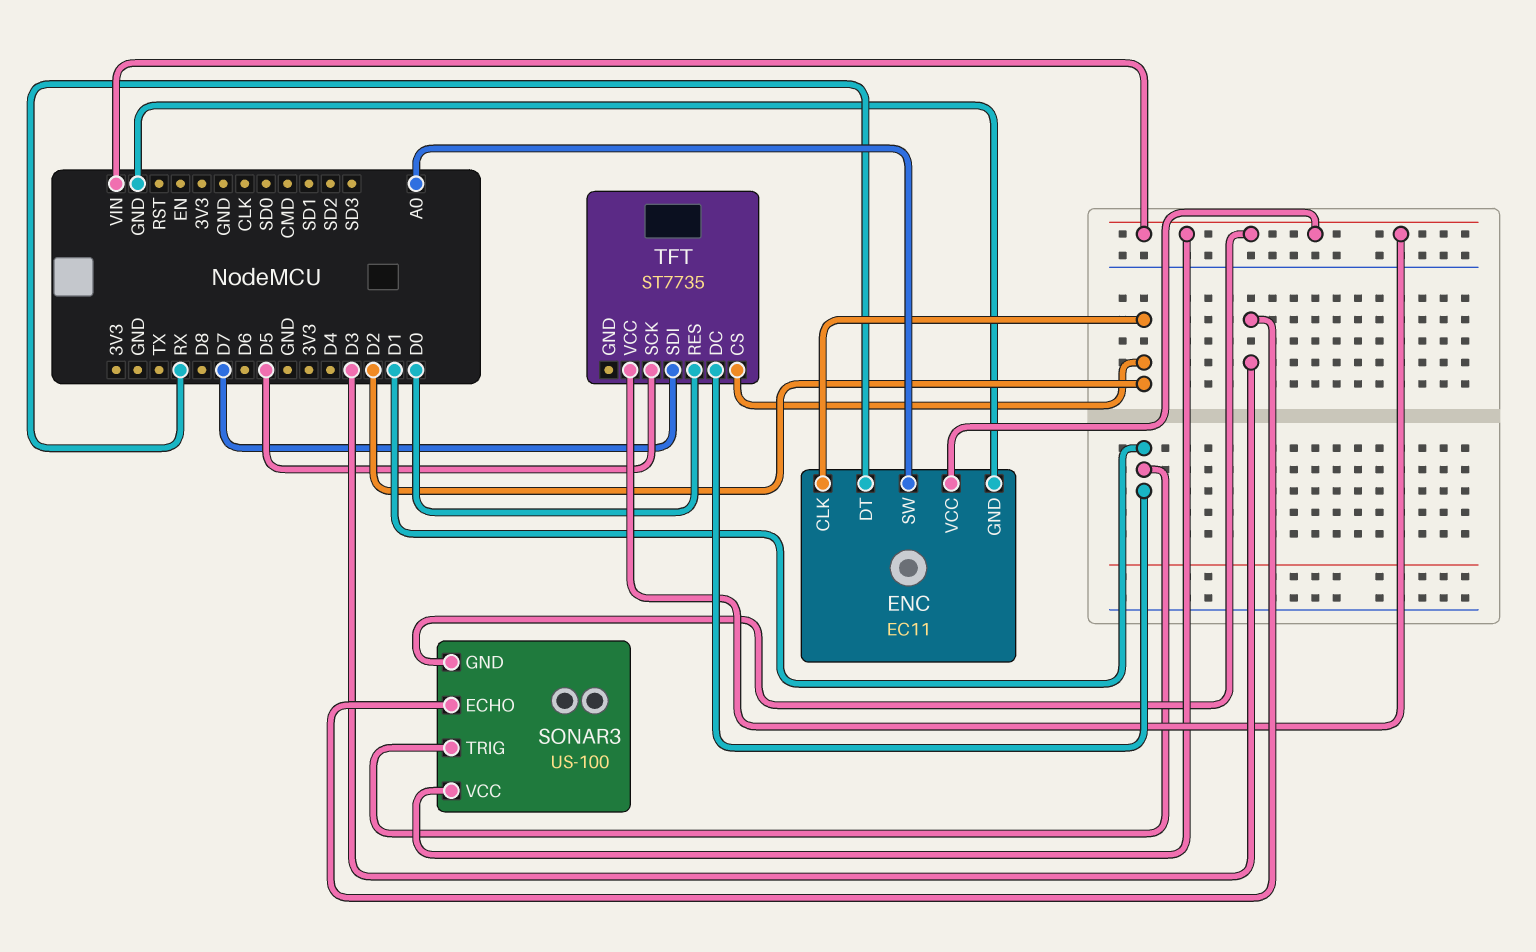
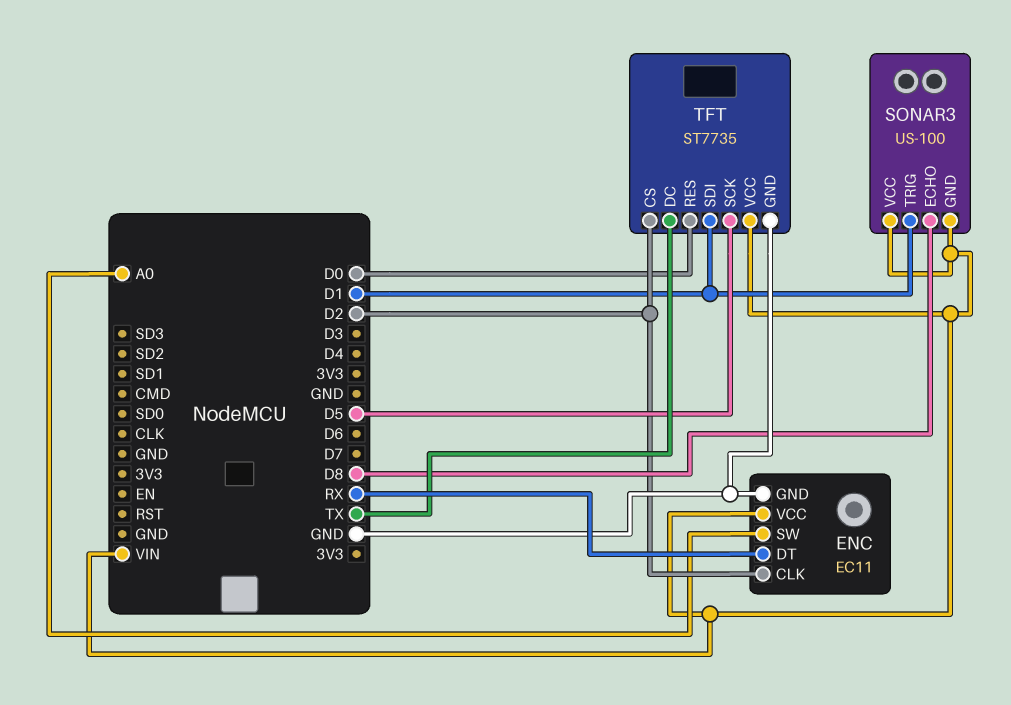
SONAR3 pin ECHO: D3 -> D8
TFT pin DC: D1 -> TX
TFT pin GND: none -> GND
TFT pin SDI: D7 -> D1

